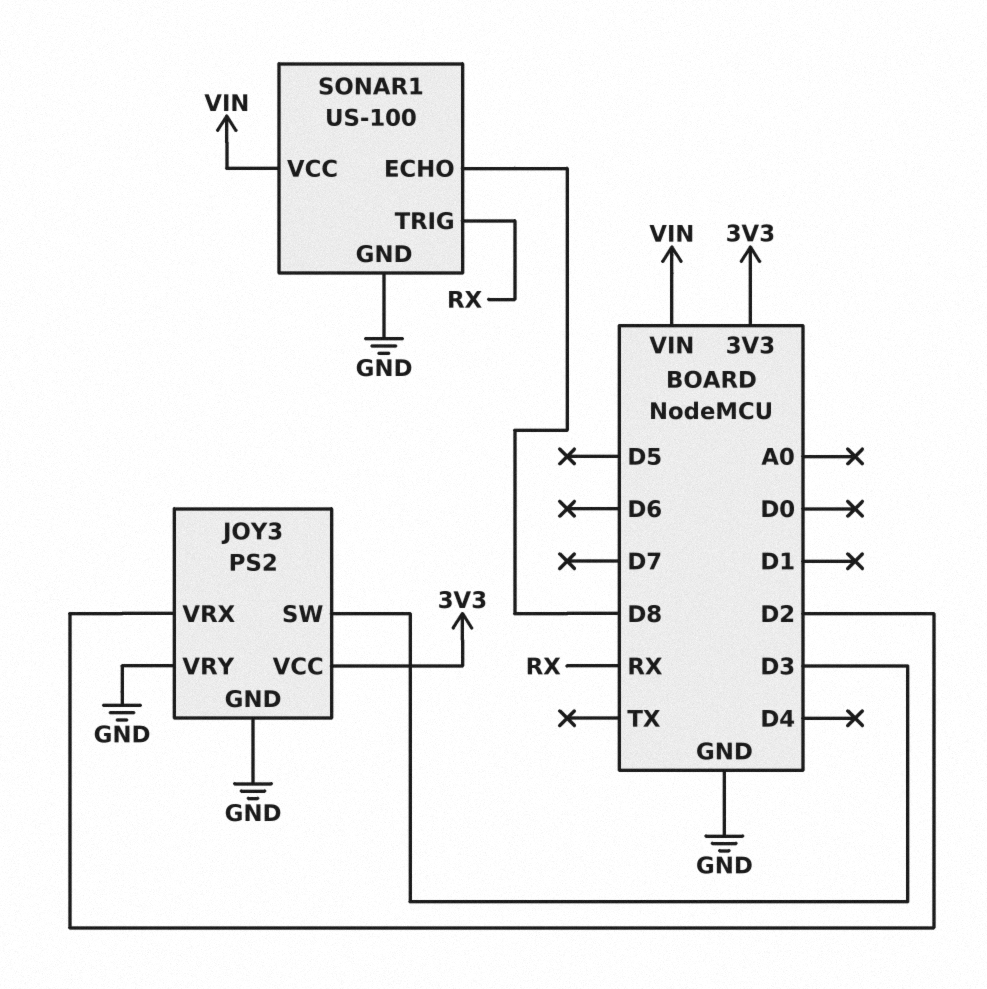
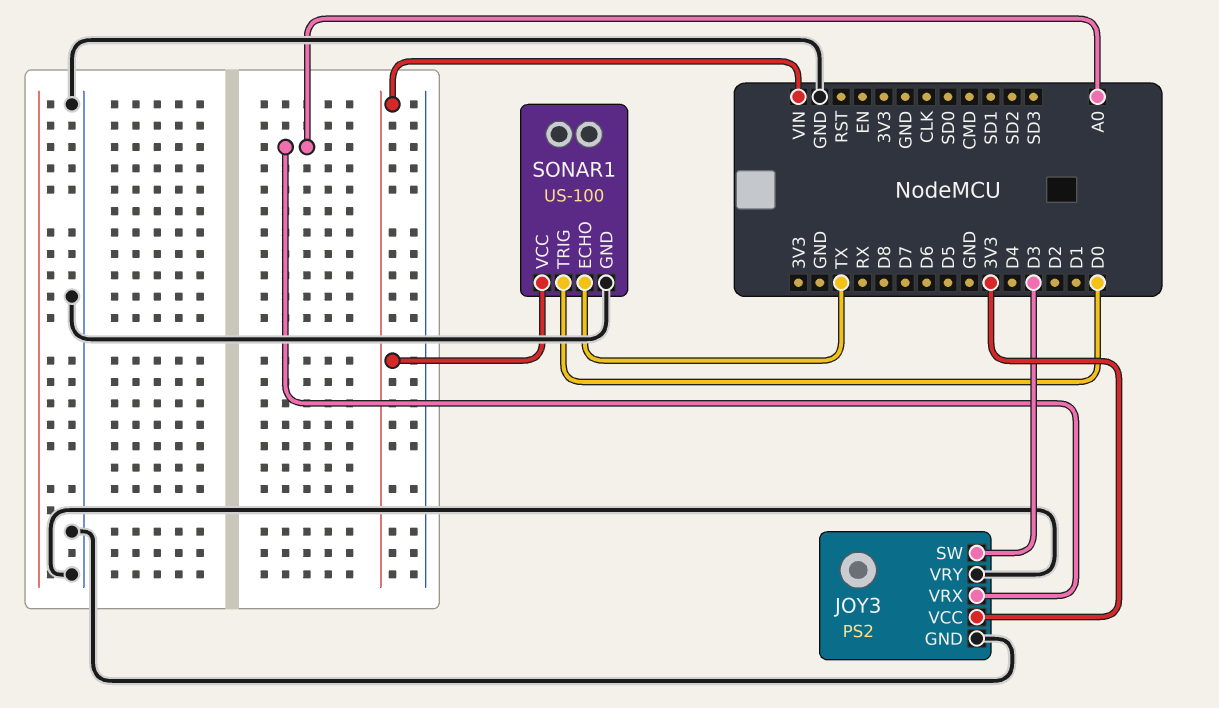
JOY3 pin VRX: D2 -> A0
SONAR1 pin ECHO: D8 -> TX
SONAR1 pin TRIG: RX -> D0

